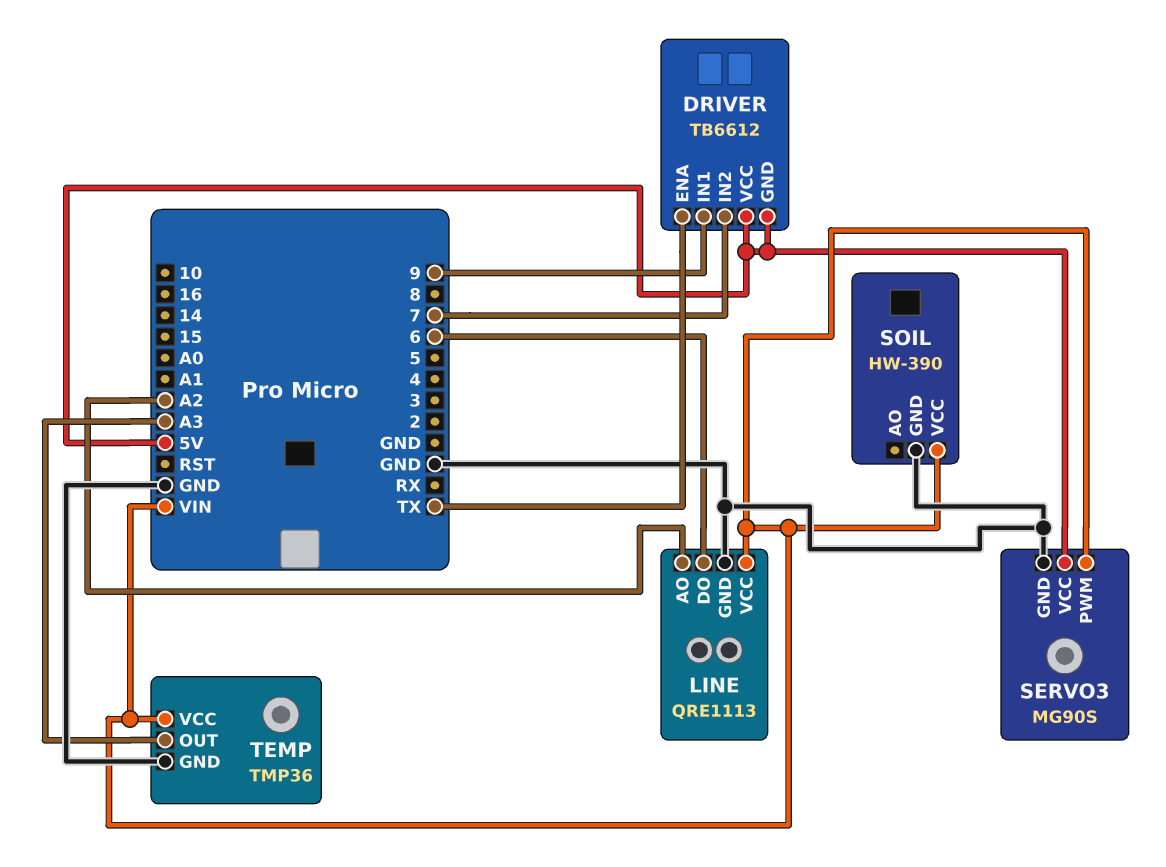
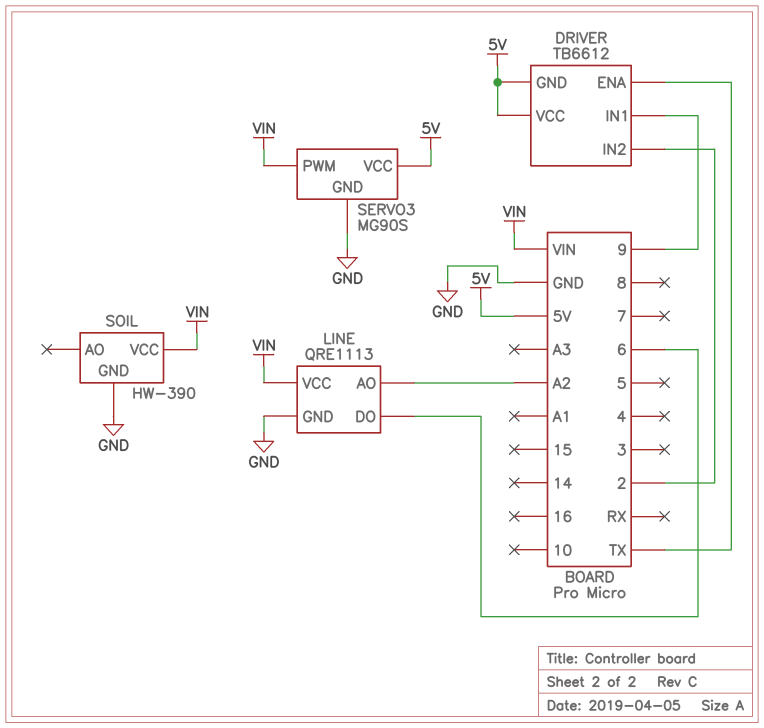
DRIVER pin IN2: 7 -> 2
TEMP: TMP36 -> none
TEMP pin GND: GND -> none
TEMP pin OUT: A3 -> none
TEMP pin VCC: VIN -> none

